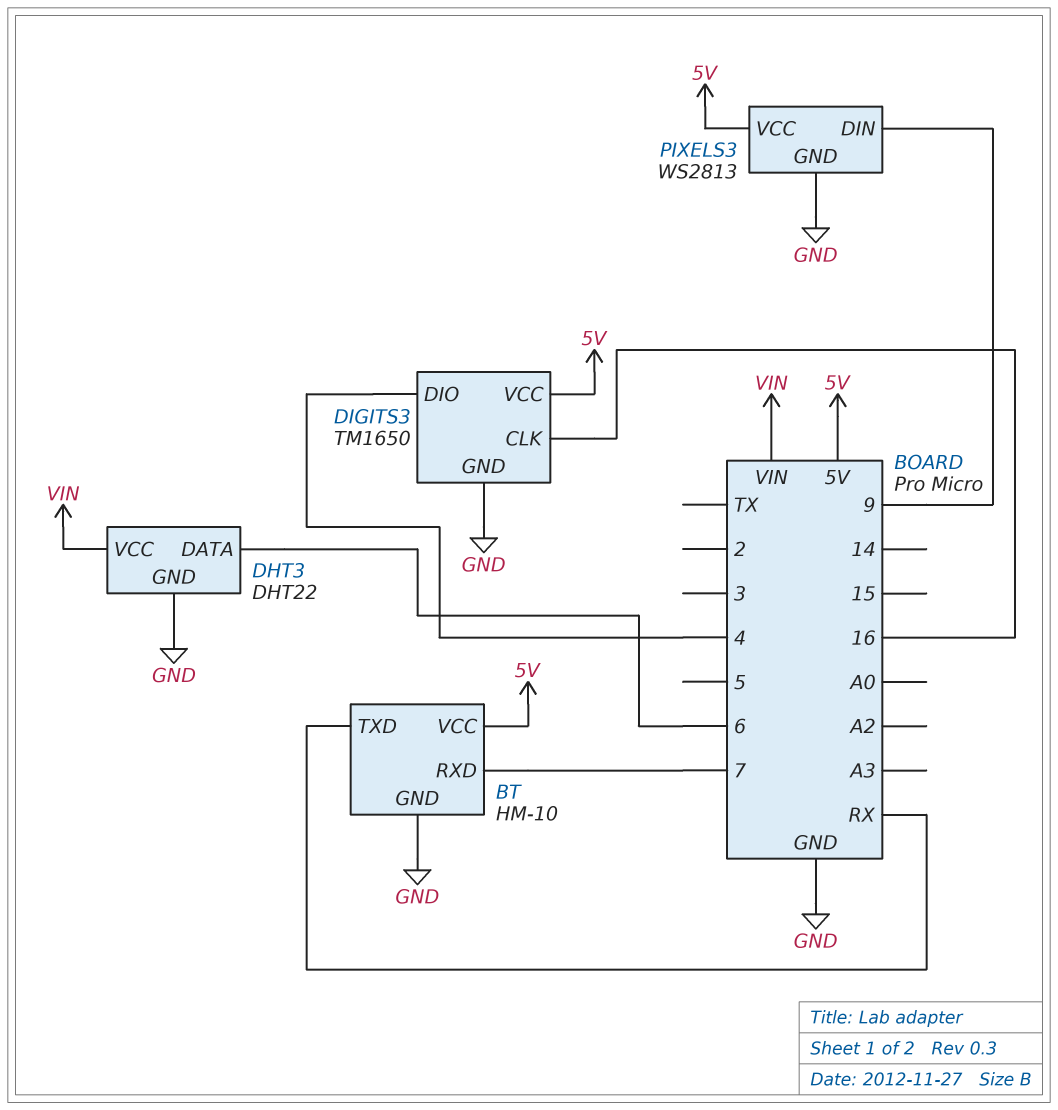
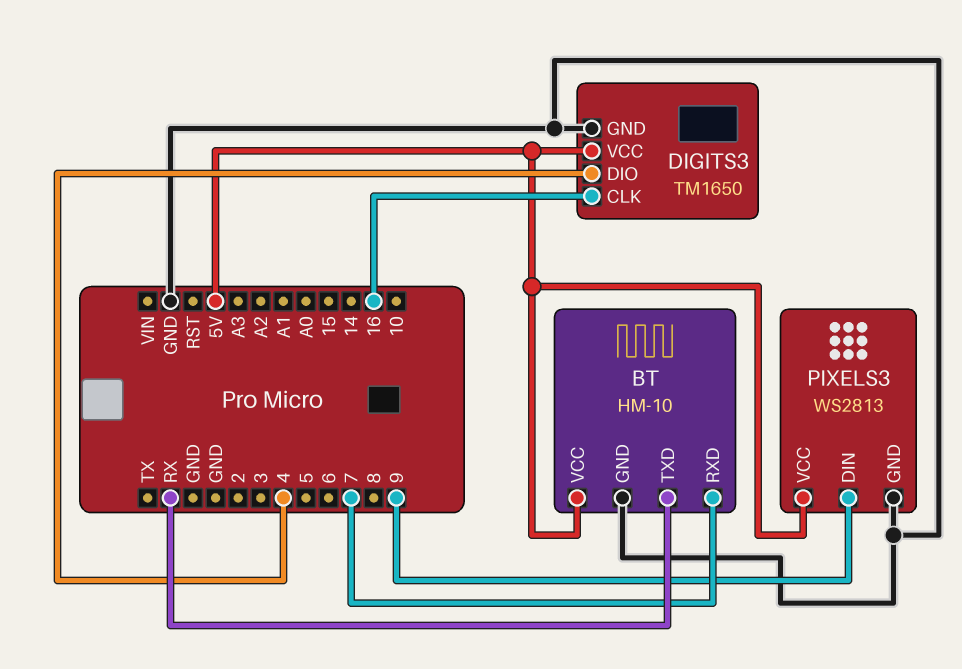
DHT3: DHT22 -> none
DHT3 pin DATA: 6 -> none
DHT3 pin GND: GND -> none
DHT3 pin VCC: VIN -> none

